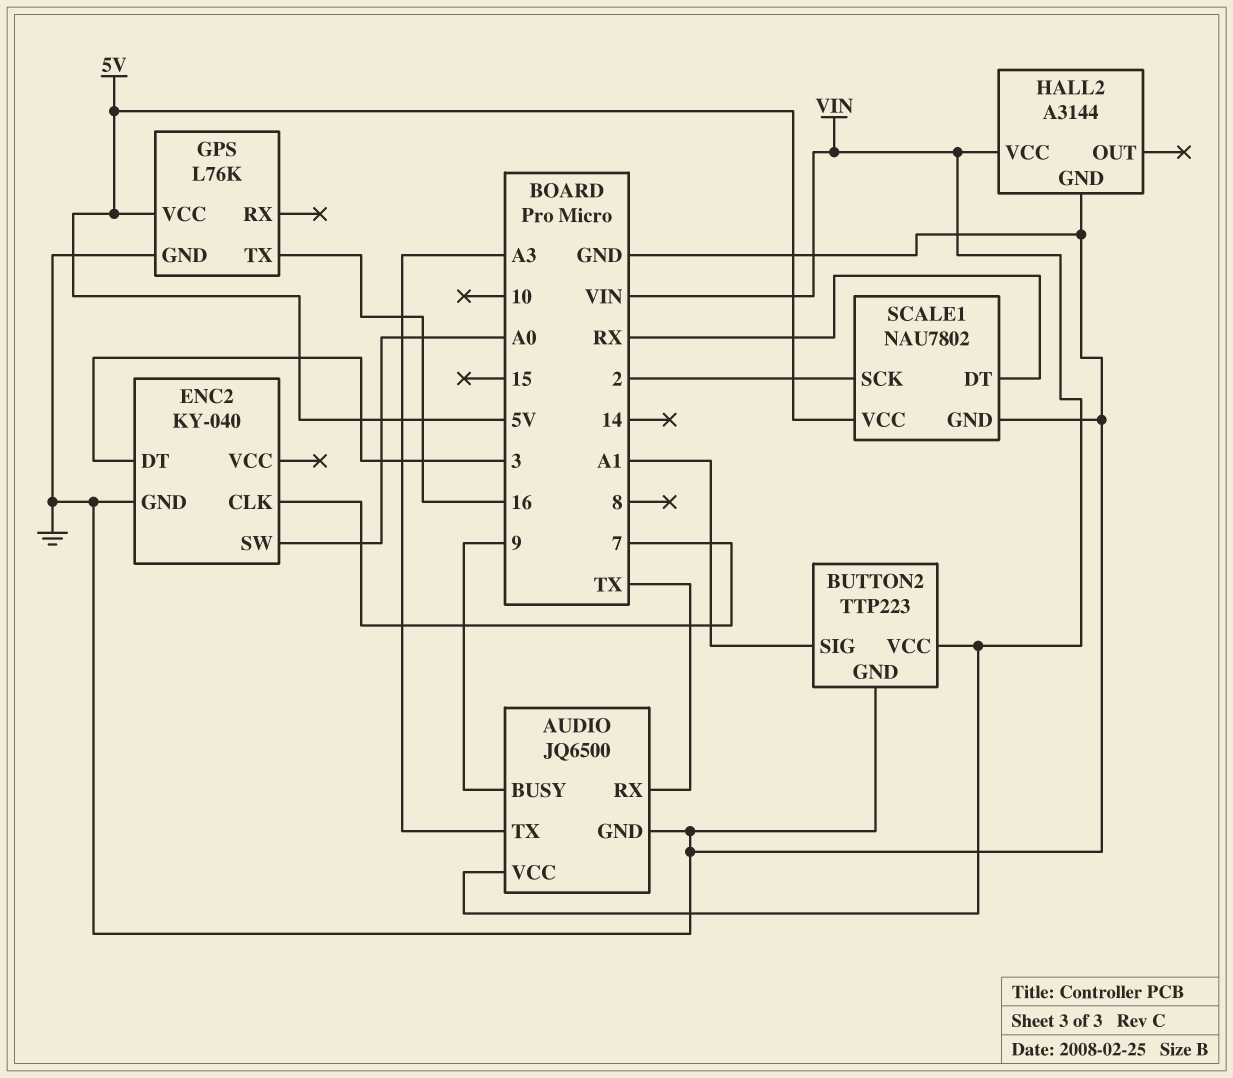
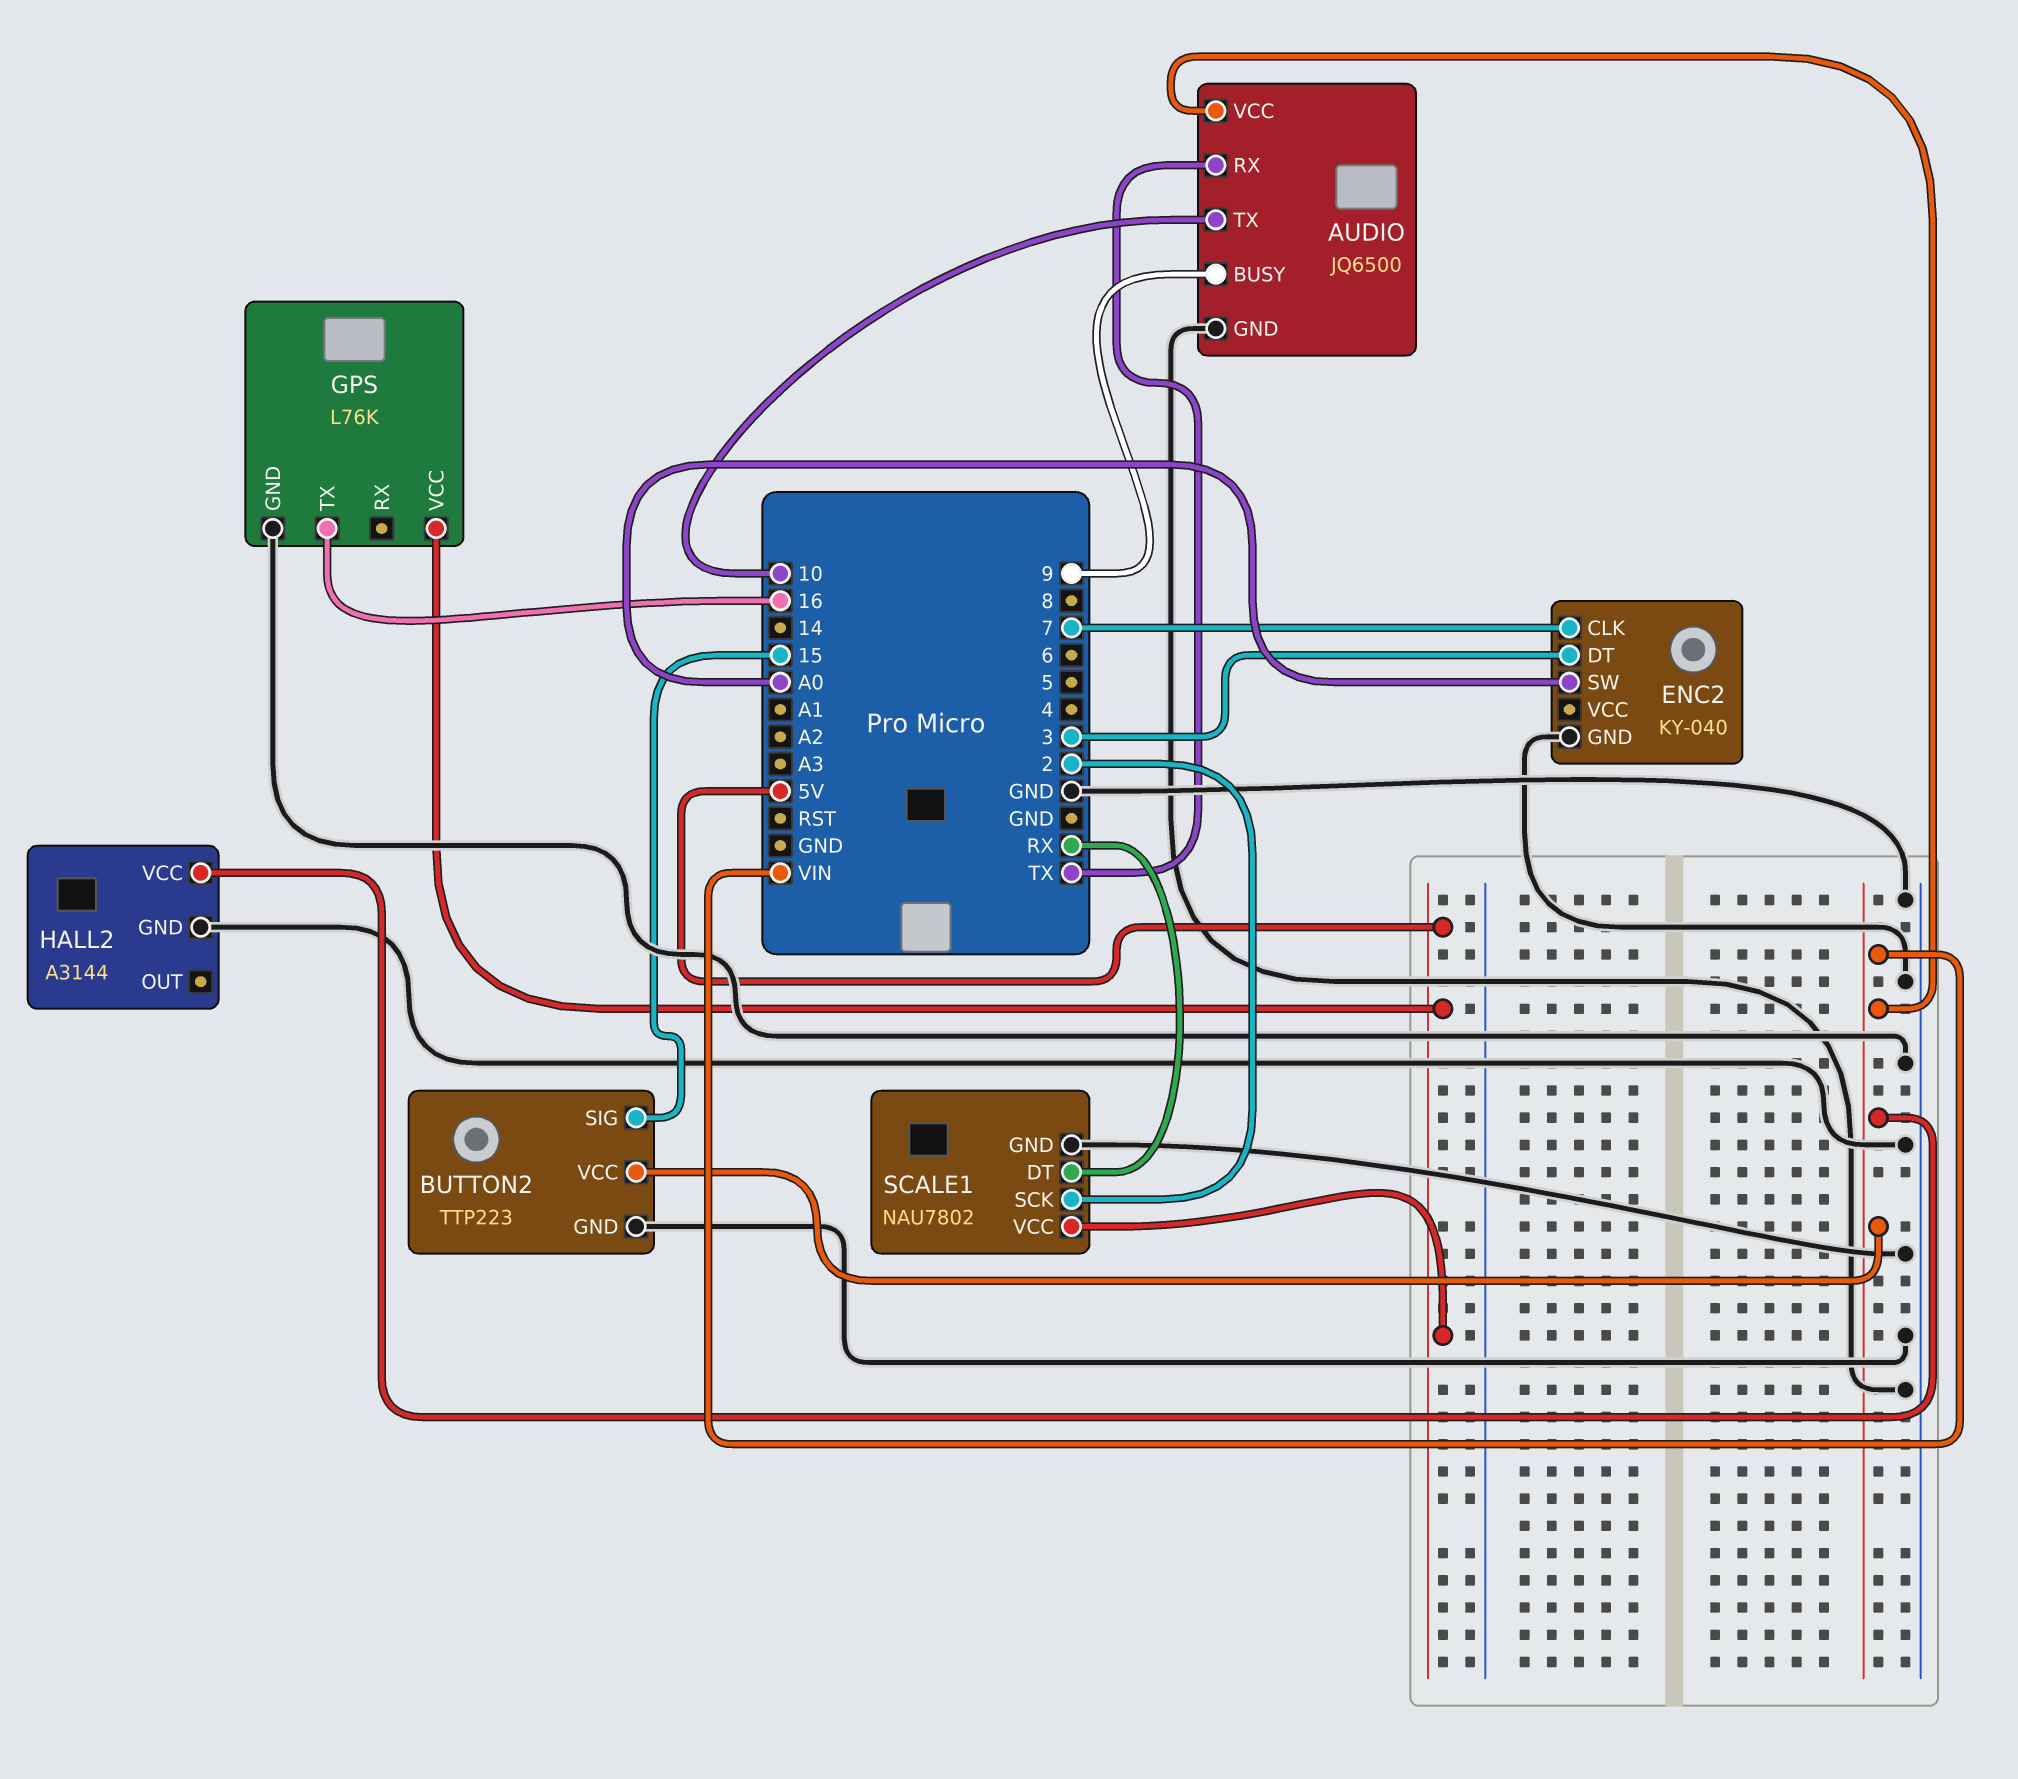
AUDIO pin TX: A3 -> 10
BUTTON2 pin SIG: A1 -> 15

